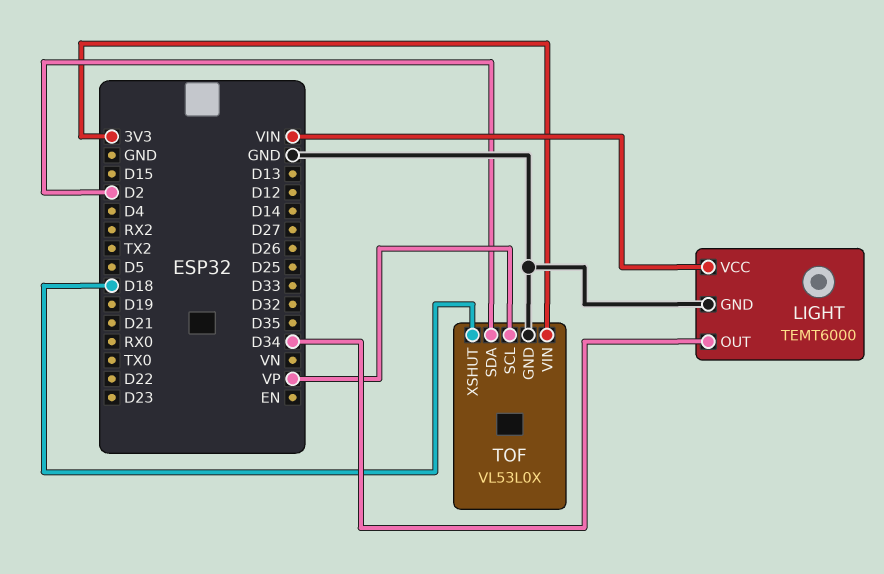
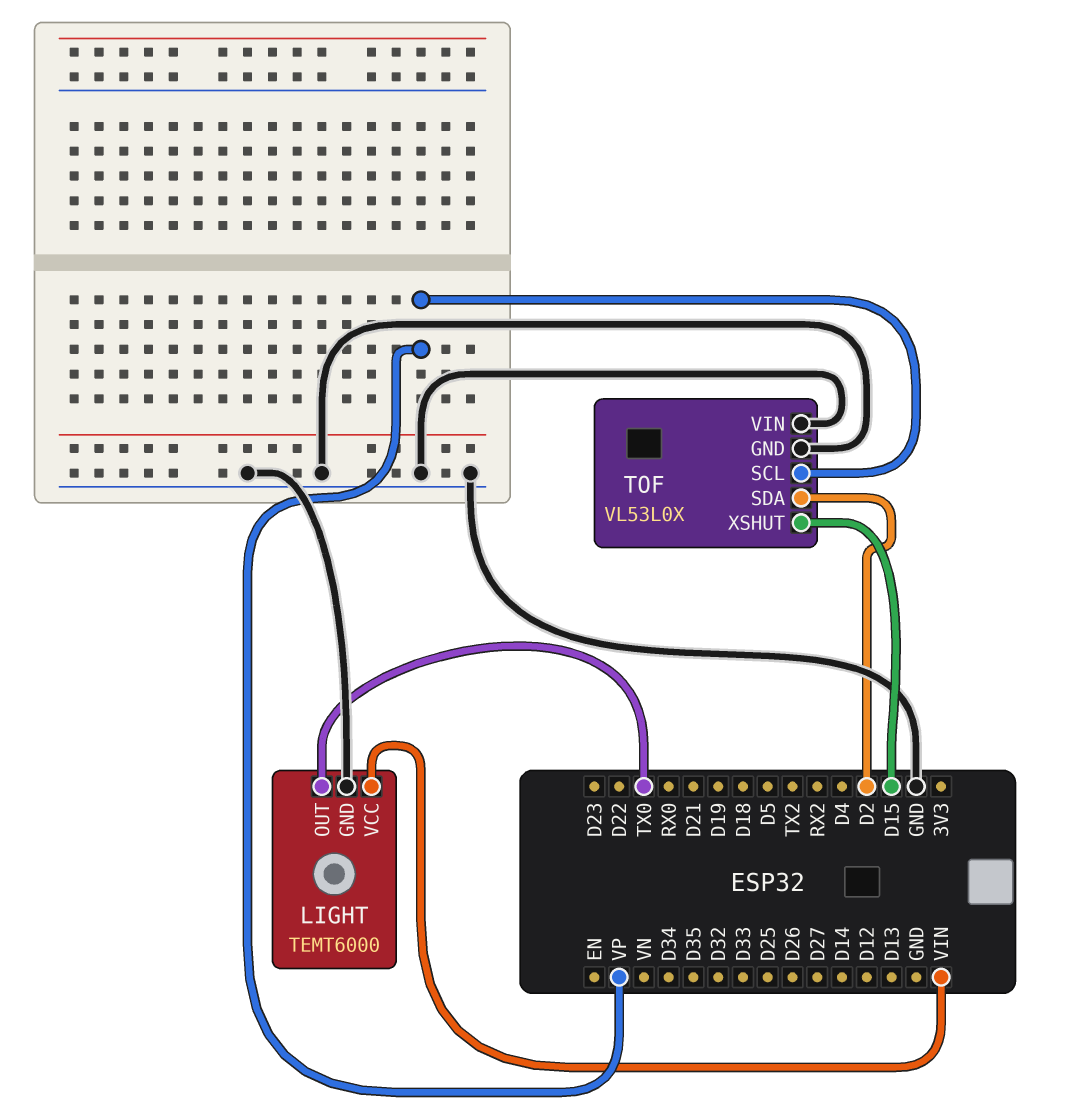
LIGHT pin OUT: D34 -> TX0
TOF pin VIN: 3V3 -> GND
TOF pin XSHUT: D18 -> D15

